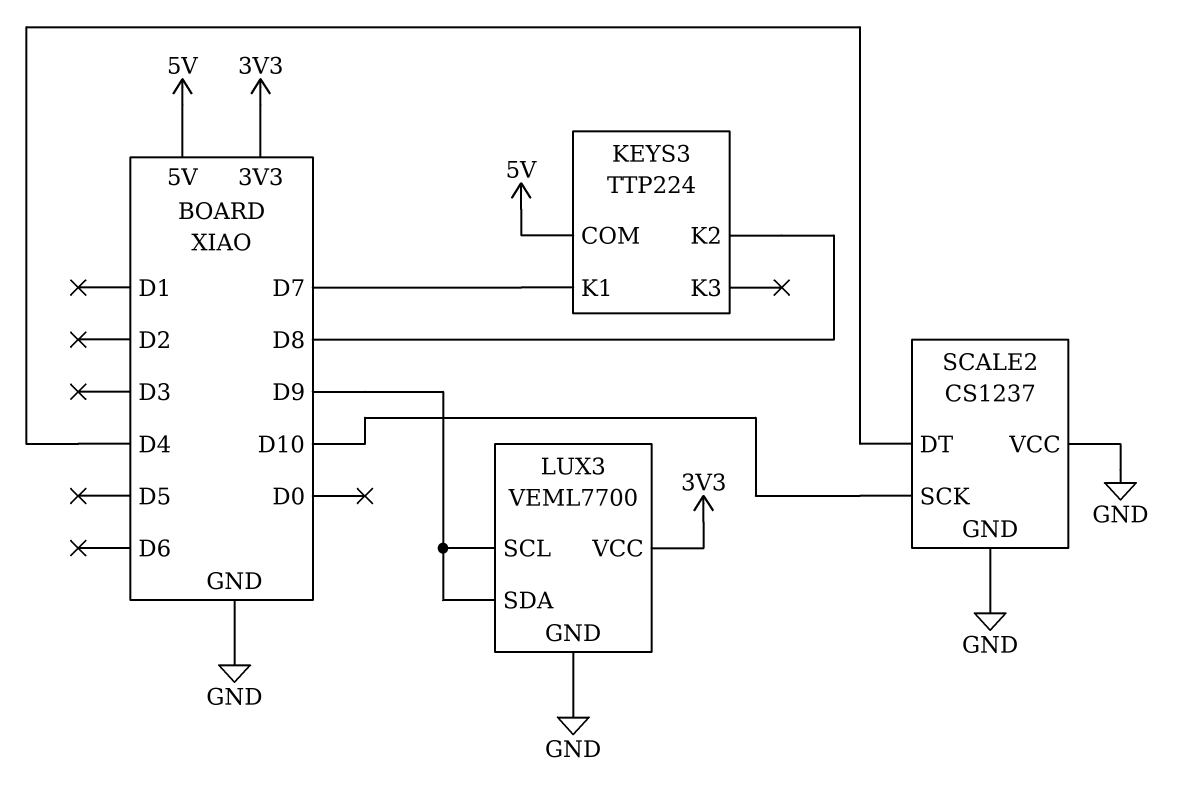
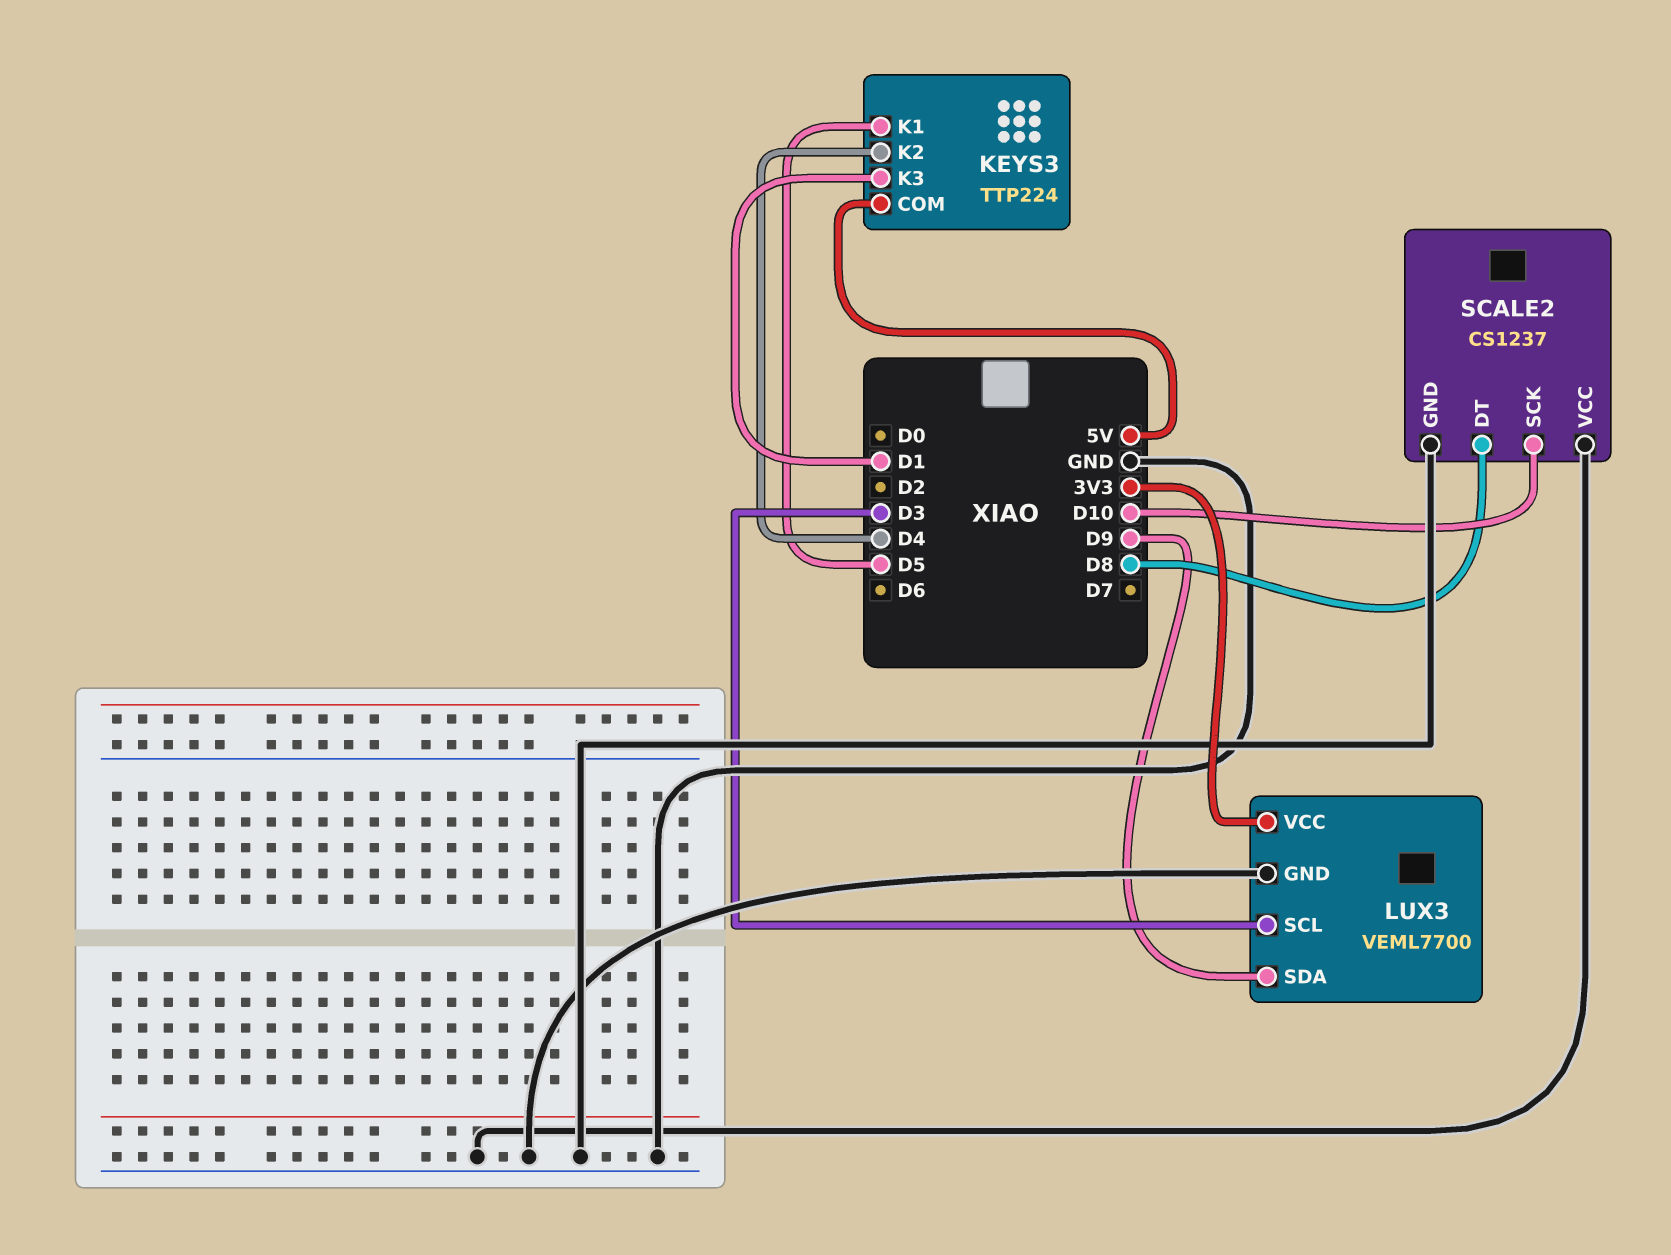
KEYS3 pin K1: D7 -> D5
KEYS3 pin K2: D8 -> D4
KEYS3 pin K3: none -> D1
LUX3 pin SCL: D9 -> D3
SCALE2 pin DT: D4 -> D8

